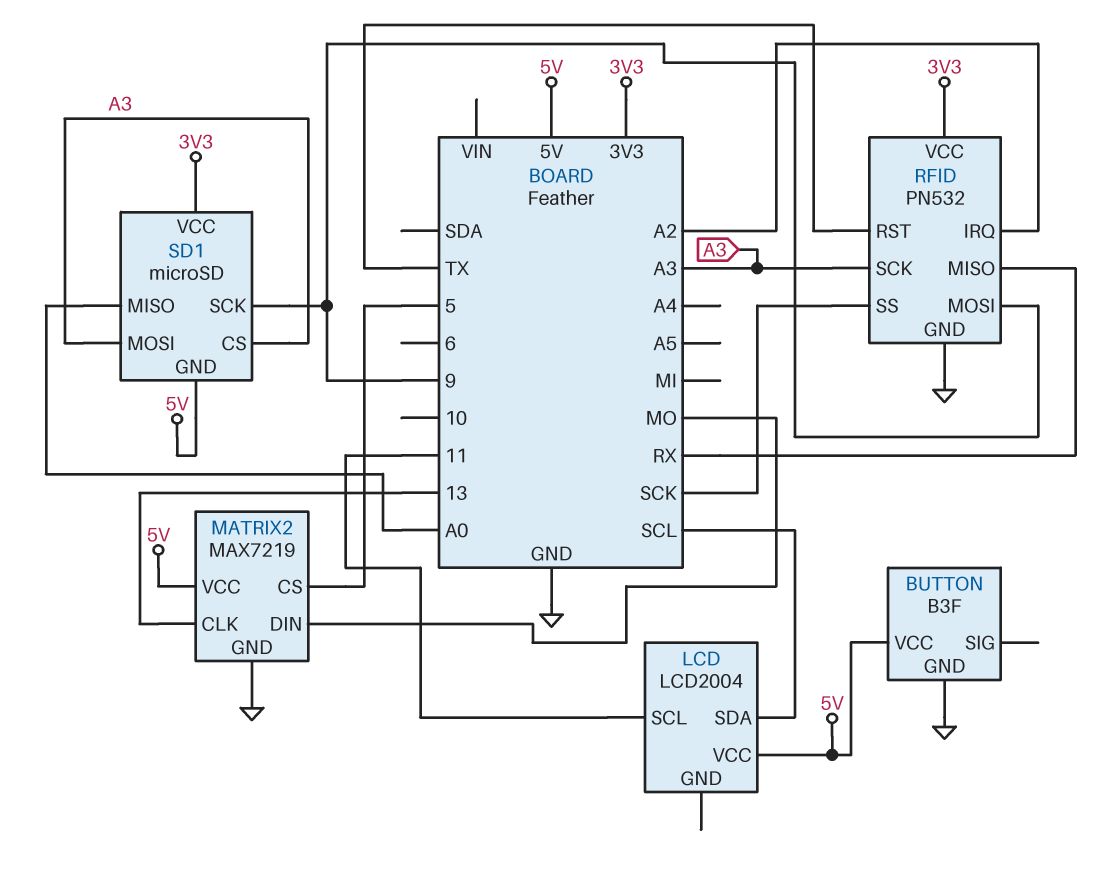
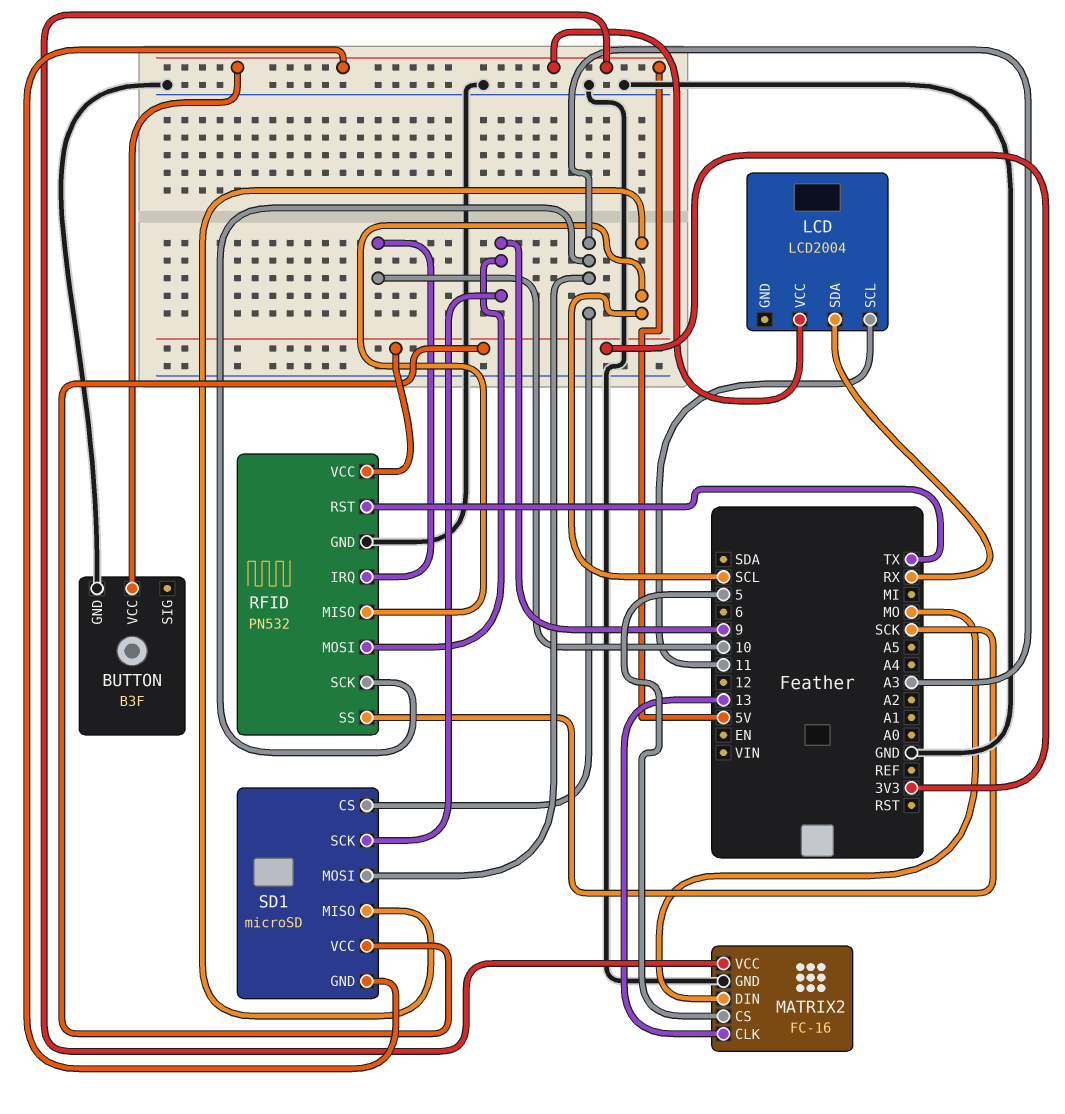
LCD pin SDA: SCL -> RX
MATRIX2: MAX7219 -> FC-16
RFID pin IRQ: A2 -> 10
RFID pin MISO: RX -> SCL
SD1 pin MISO: A0 -> SCL

